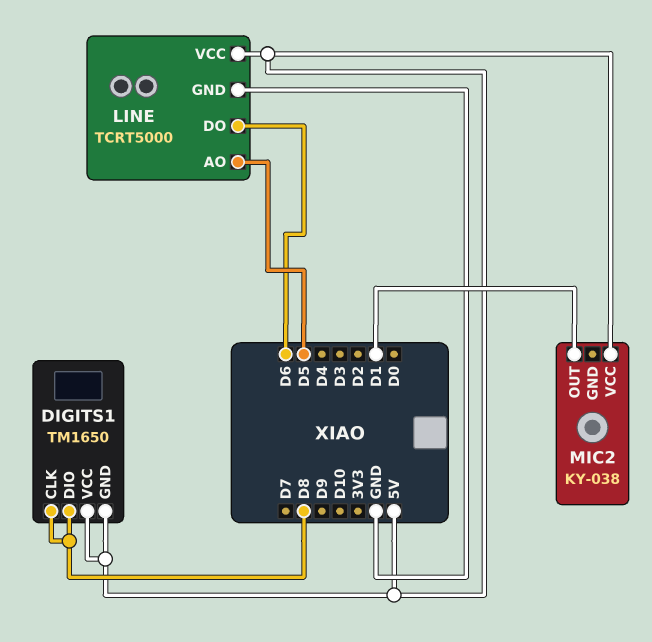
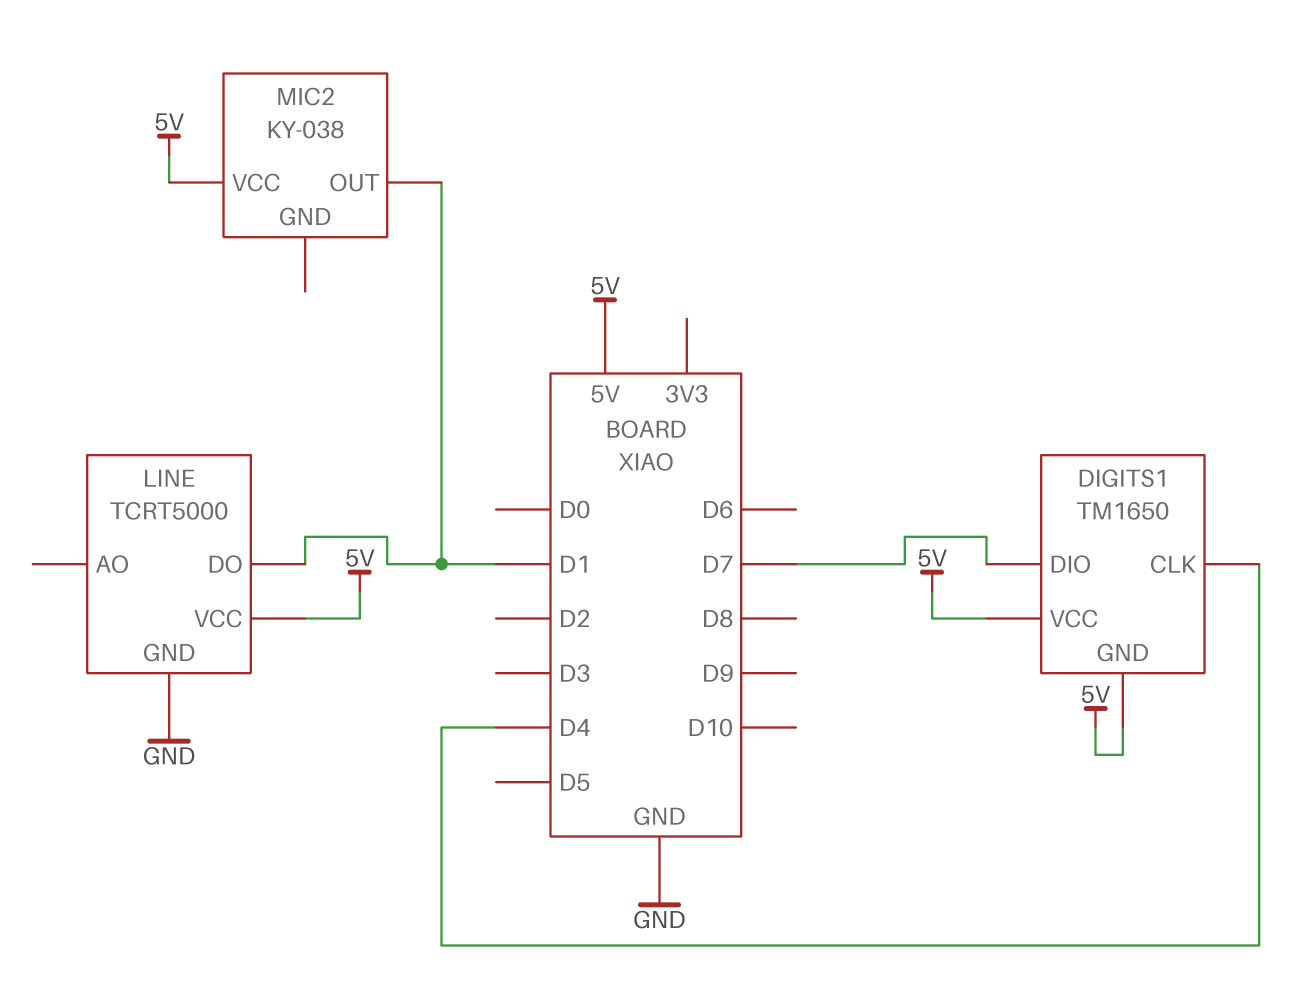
DIGITS1 pin CLK: D8 -> D4
DIGITS1 pin DIO: D8 -> D7
LINE pin AO: D5 -> none
LINE pin DO: D6 -> D1

